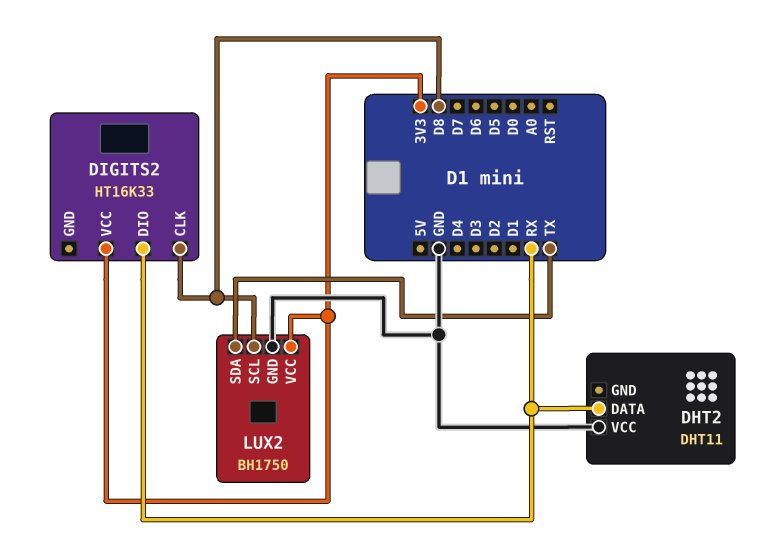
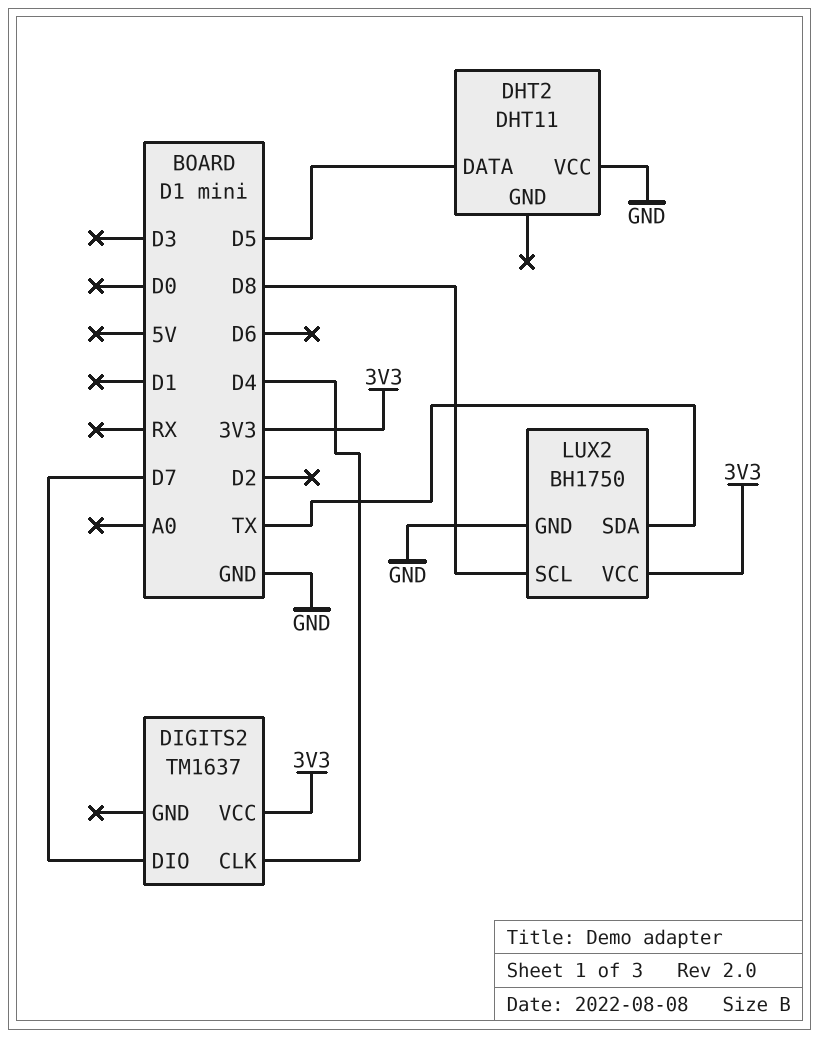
DHT2 pin DATA: RX -> D5
DIGITS2: HT16K33 -> TM1637
DIGITS2 pin CLK: D8 -> D4
DIGITS2 pin DIO: RX -> D7

